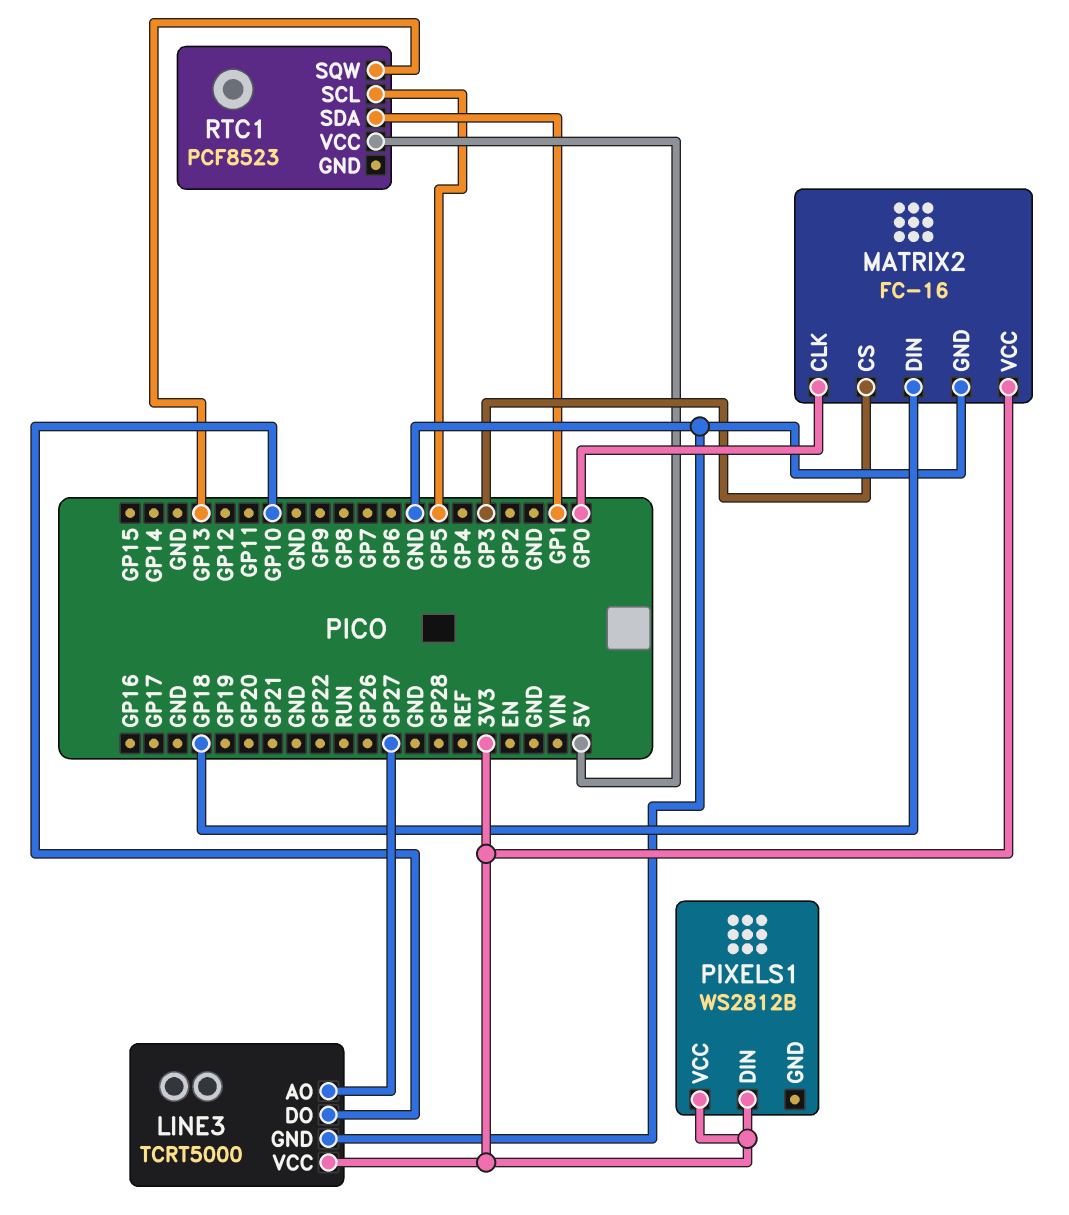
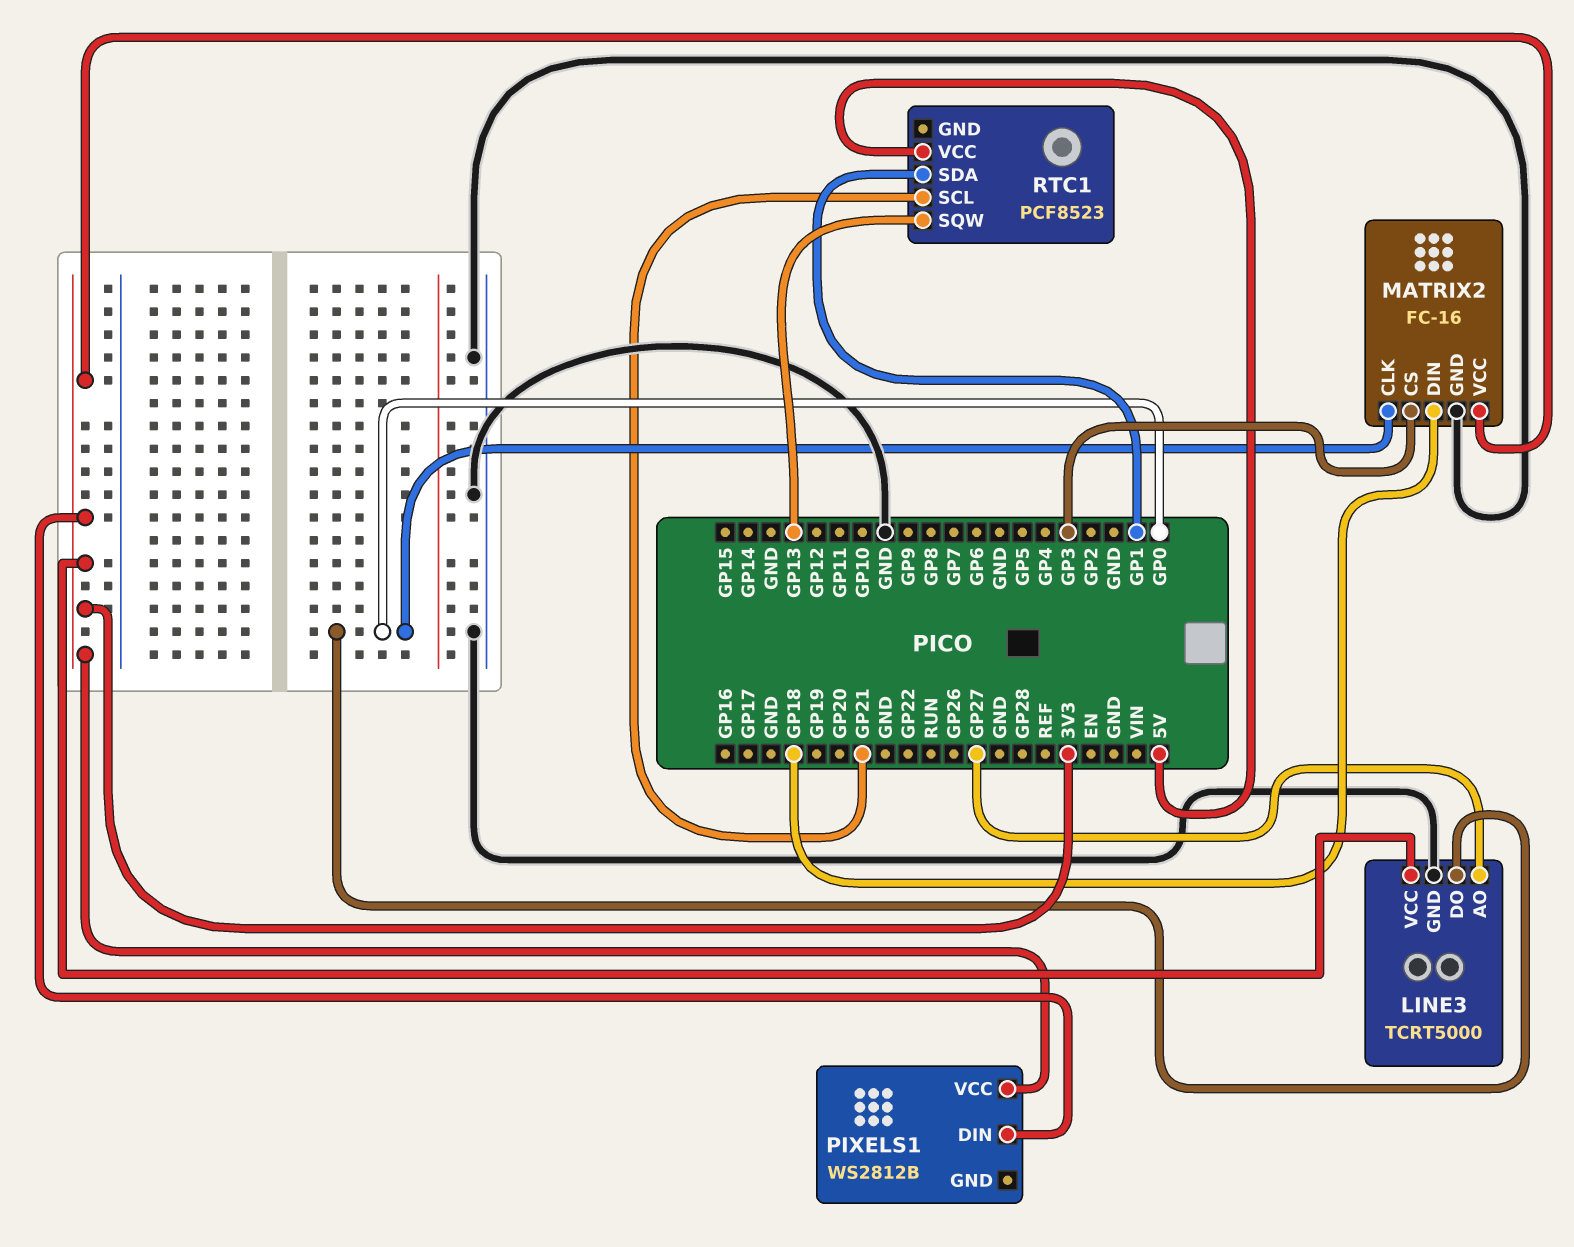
LINE3 pin DO: GP10 -> GP0
RTC1 pin SCL: GP5 -> GP21

